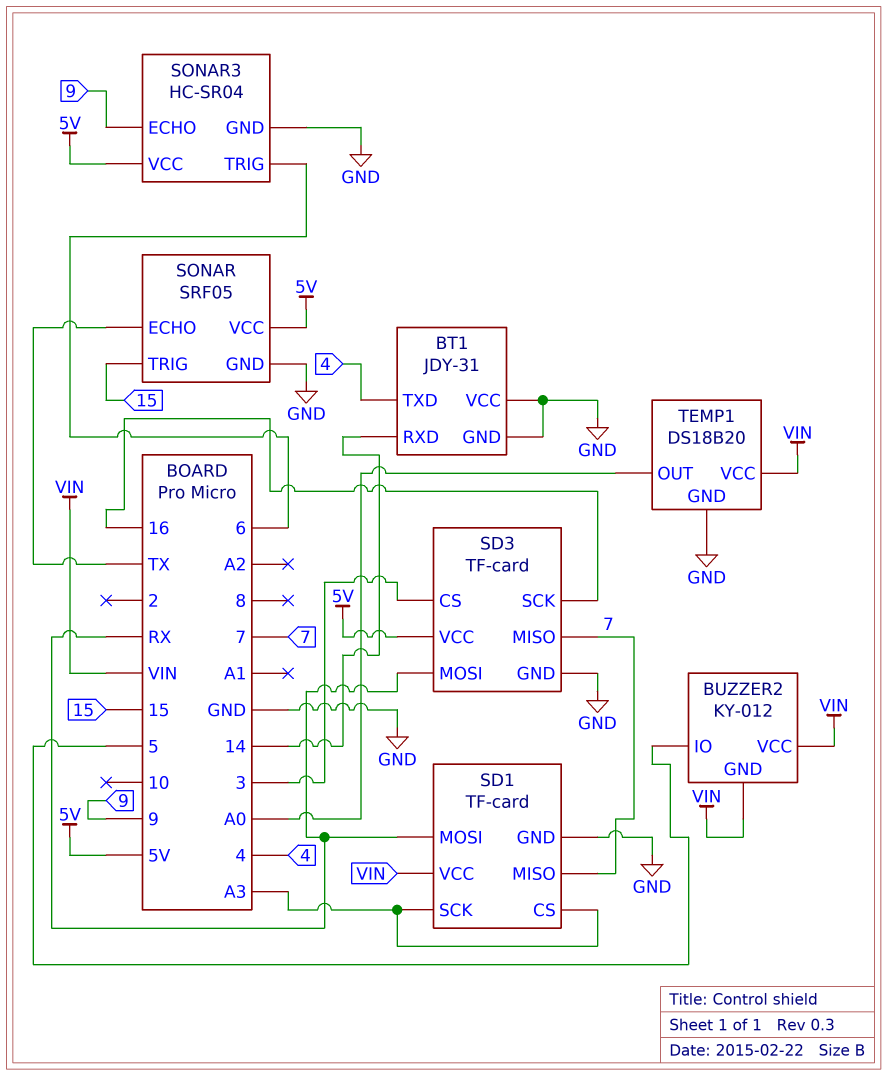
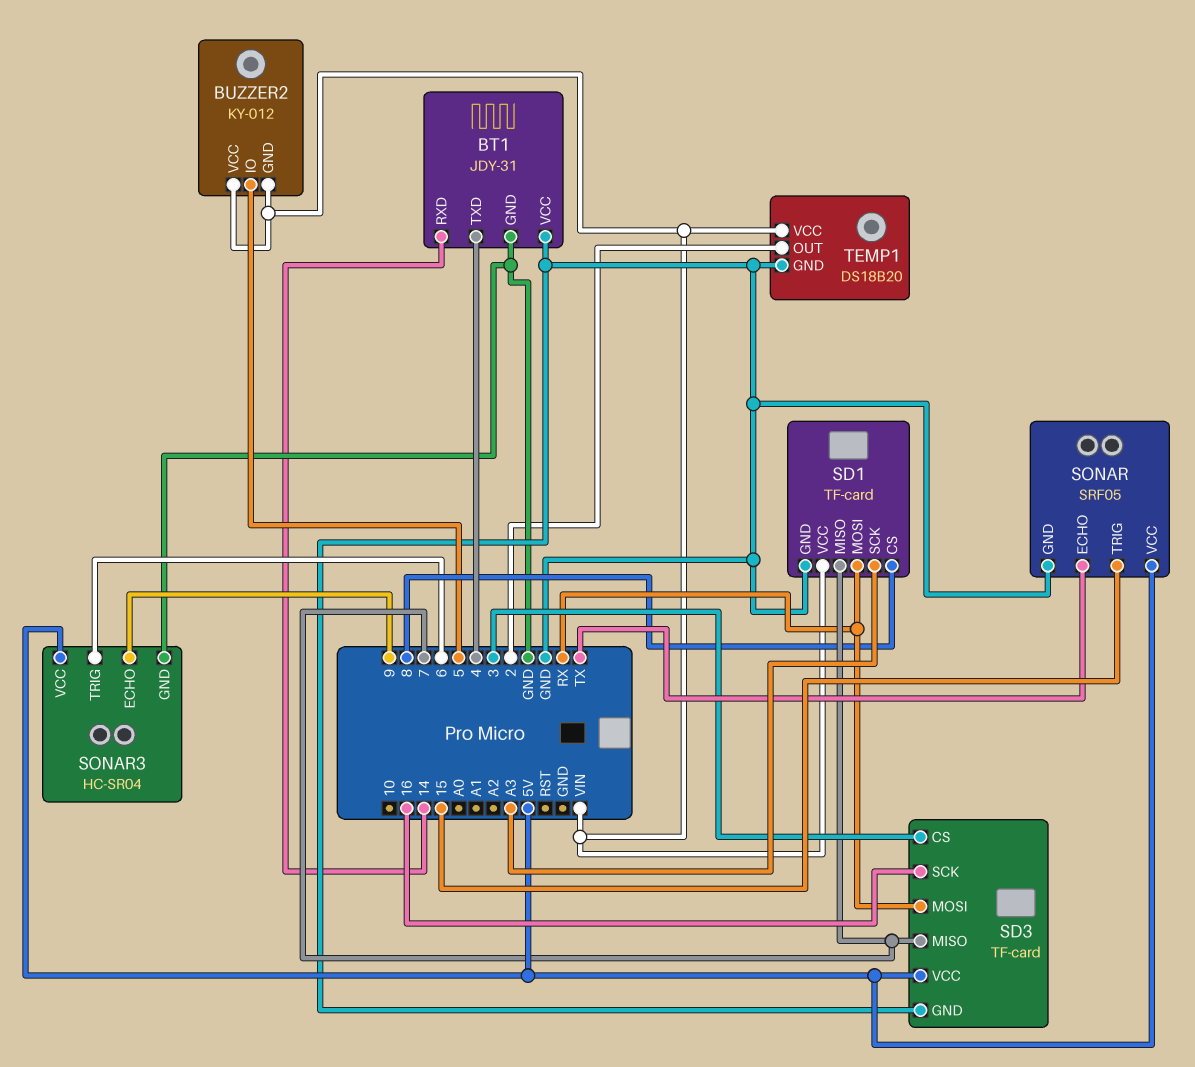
SD1 pin CS: A3 -> 8
TEMP1 pin OUT: A0 -> 2

